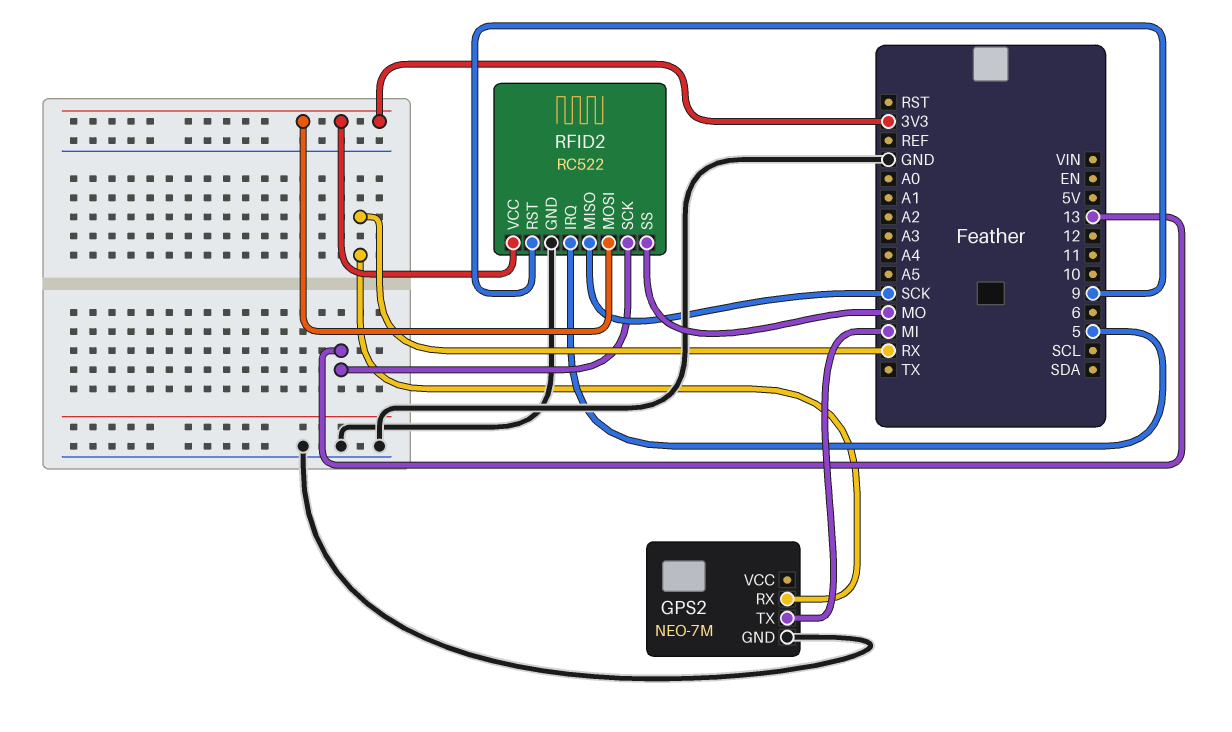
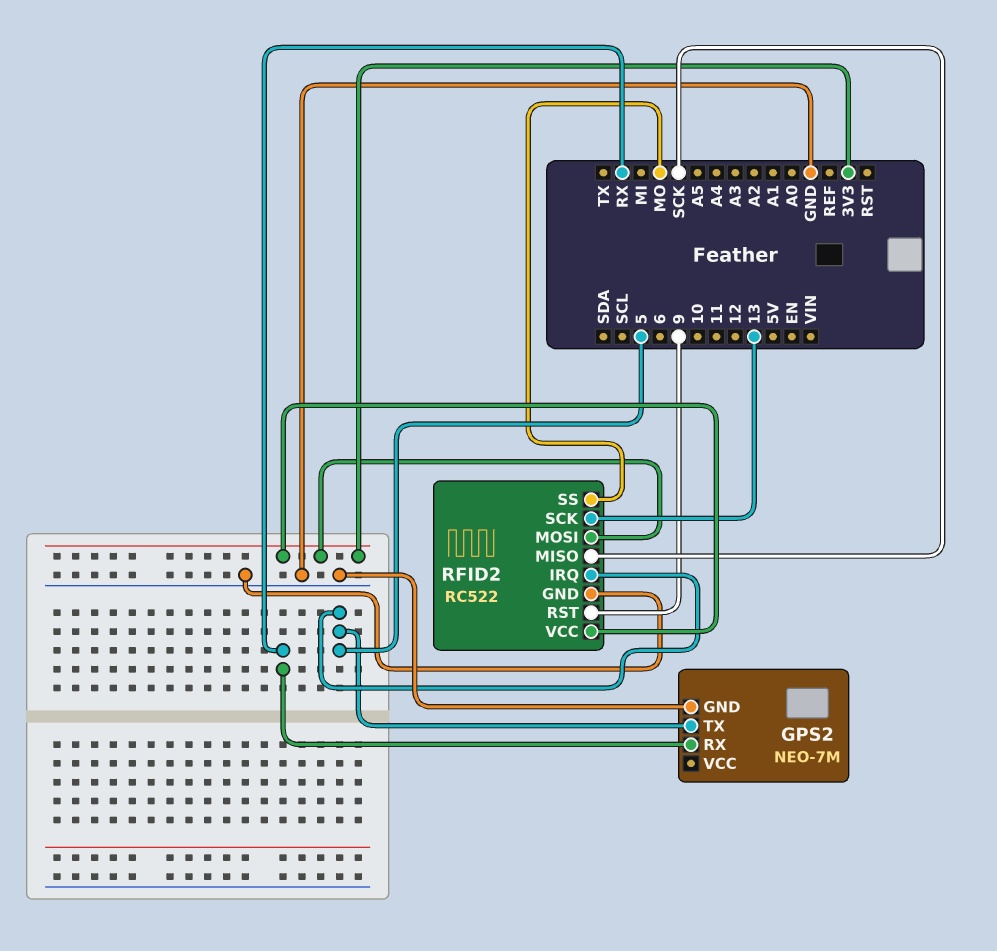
GPS2 pin TX: MI -> 5

